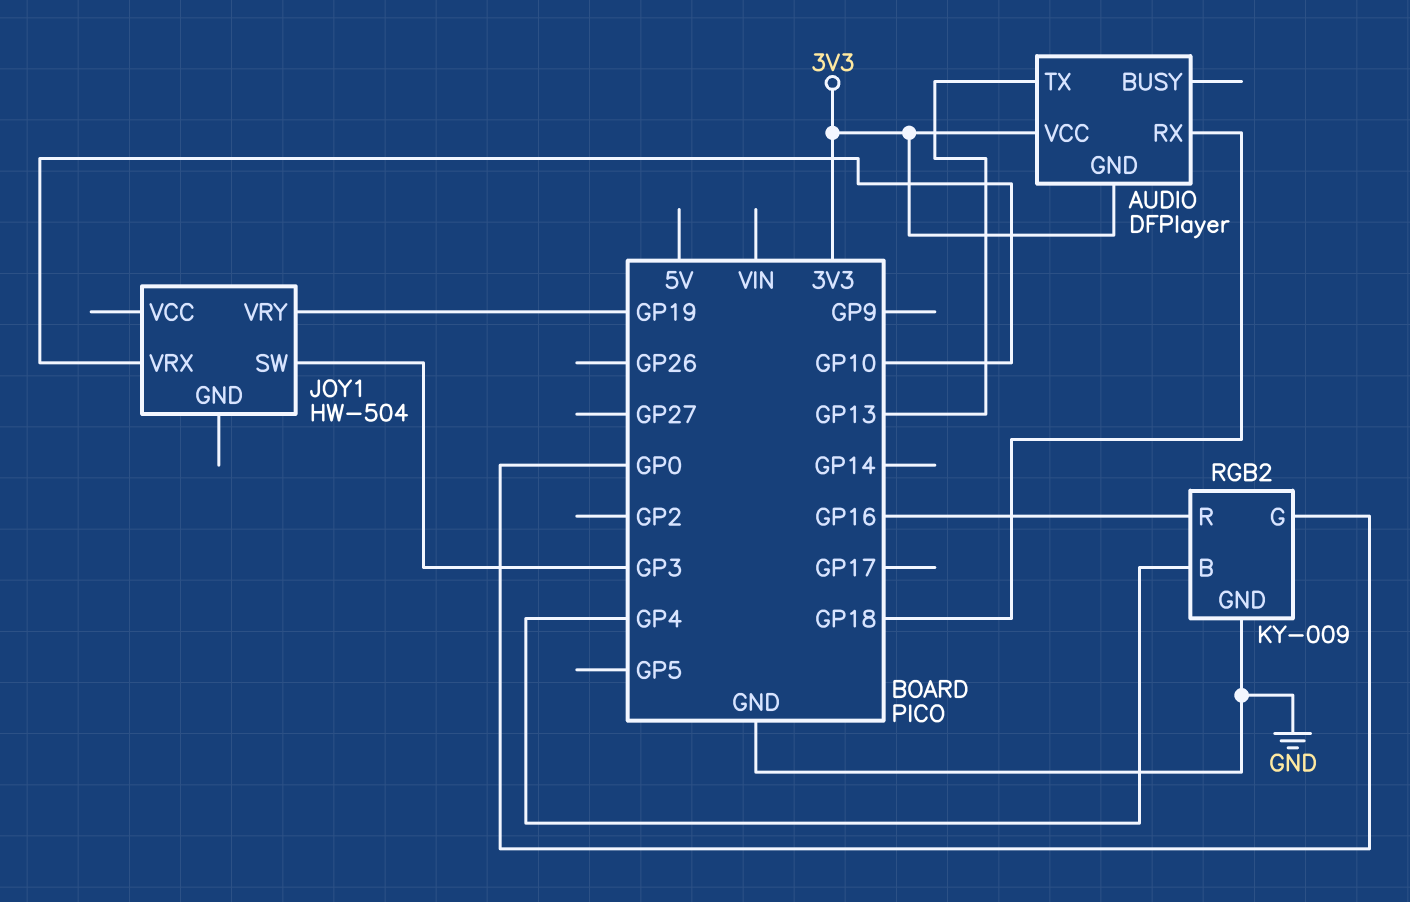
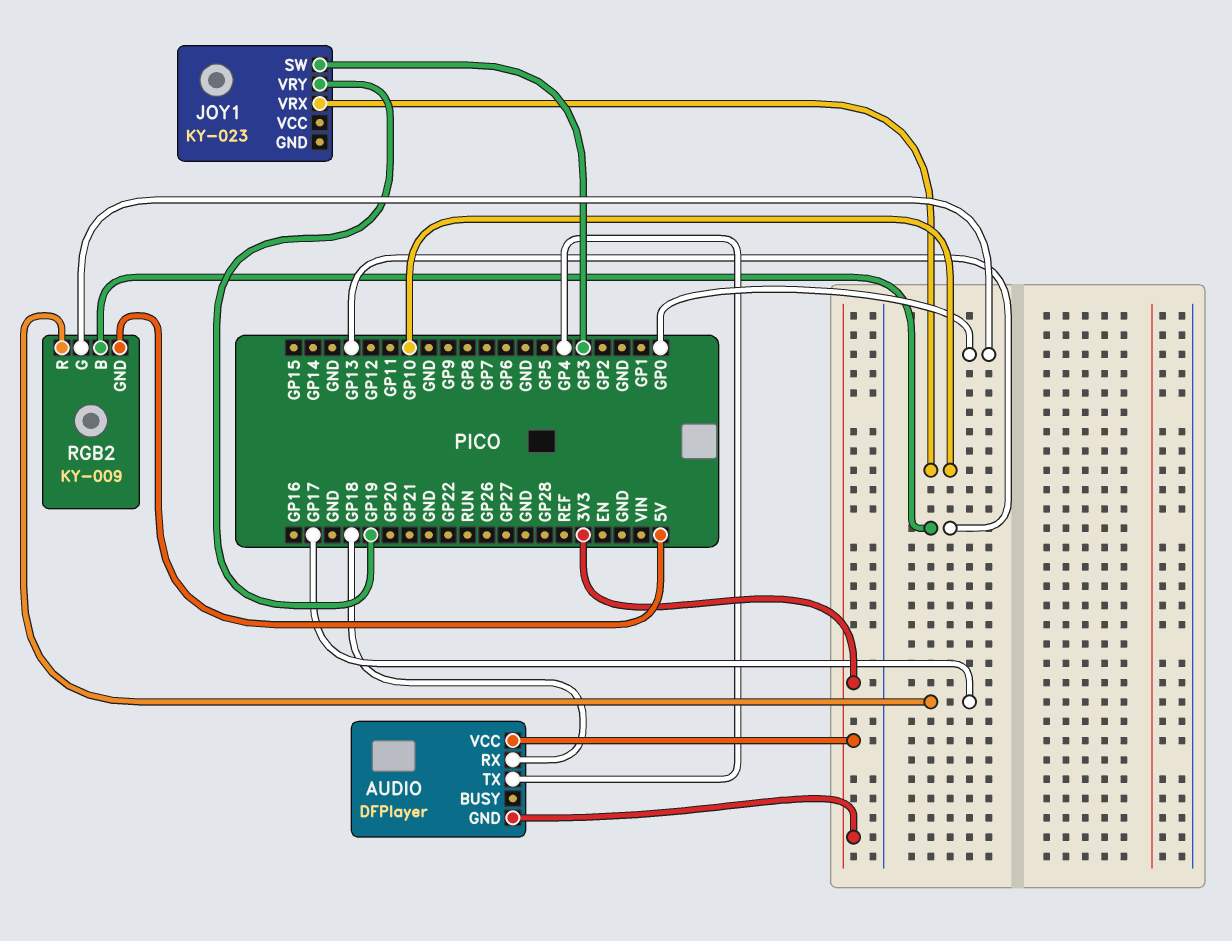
AUDIO pin TX: GP13 -> GP4
JOY1: HW-504 -> KY-023
RGB2 pin B: GP4 -> GP13
RGB2 pin GND: GND -> 5V
RGB2 pin R: GP16 -> GP17

